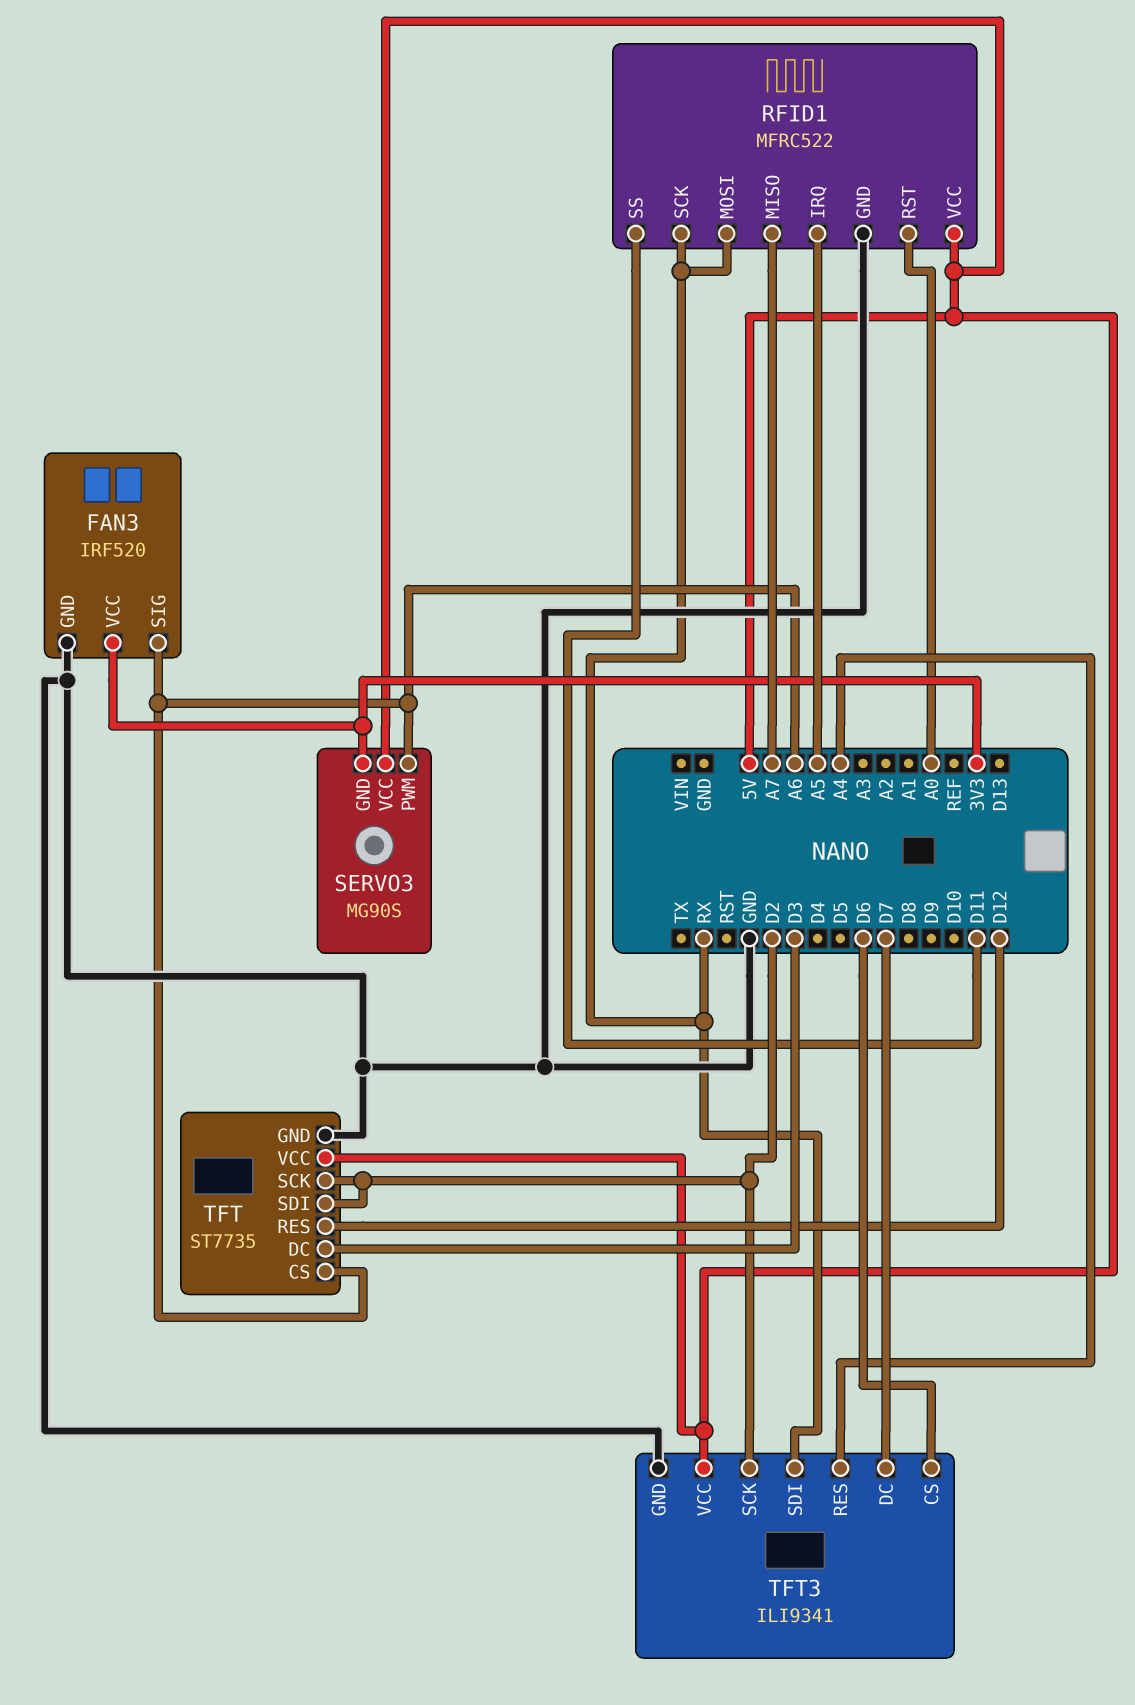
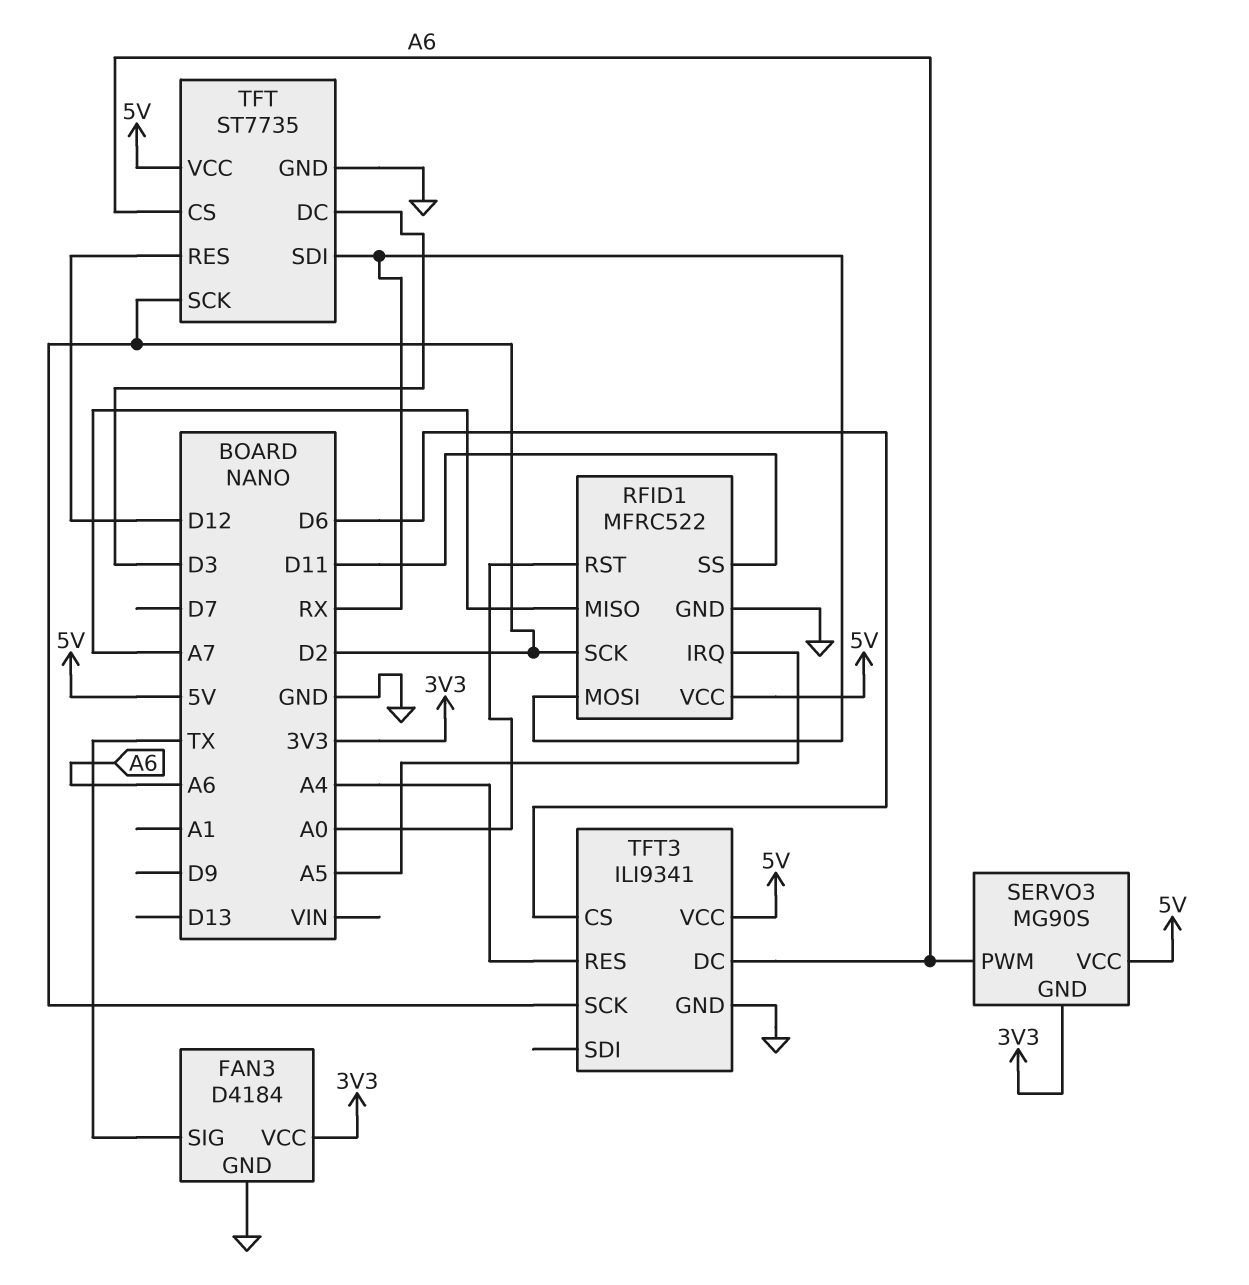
FAN3: IRF520 -> D4184
FAN3 pin SIG: A6 -> TX
RFID1 pin SCK: RX -> D2
TFT pin SDI: D2 -> RX
TFT3 pin DC: D7 -> A6
TFT3 pin SDI: RX -> none

